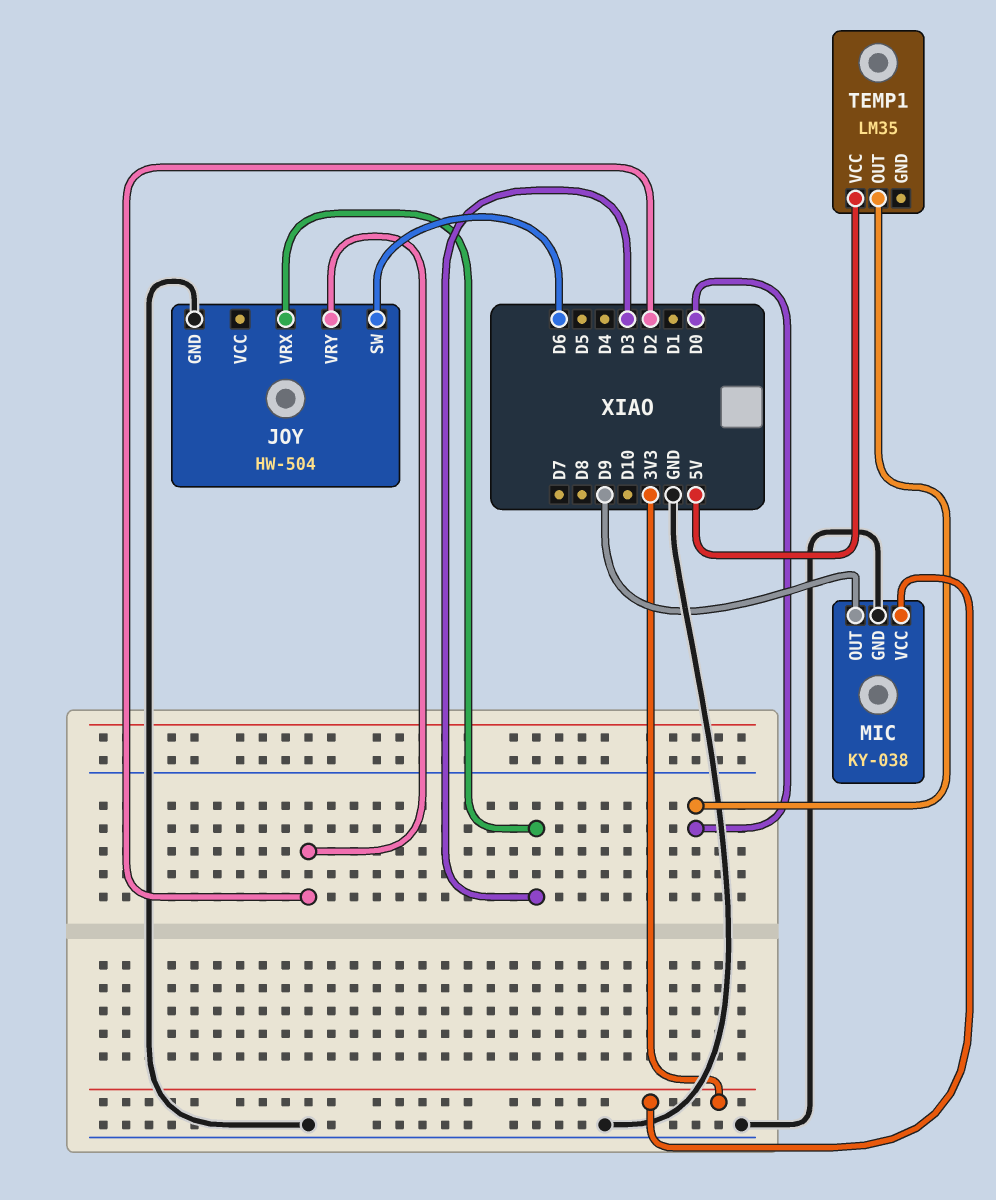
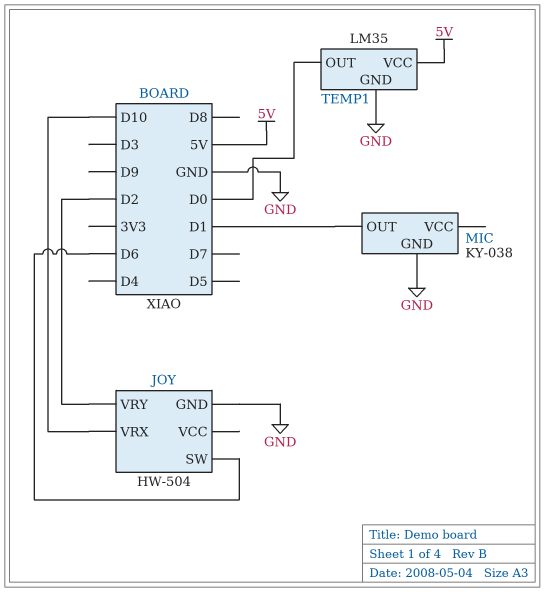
JOY pin VRX: D3 -> D10
MIC pin OUT: D9 -> D1
MIC pin VCC: 3V3 -> none
TEMP1 pin GND: none -> GND

